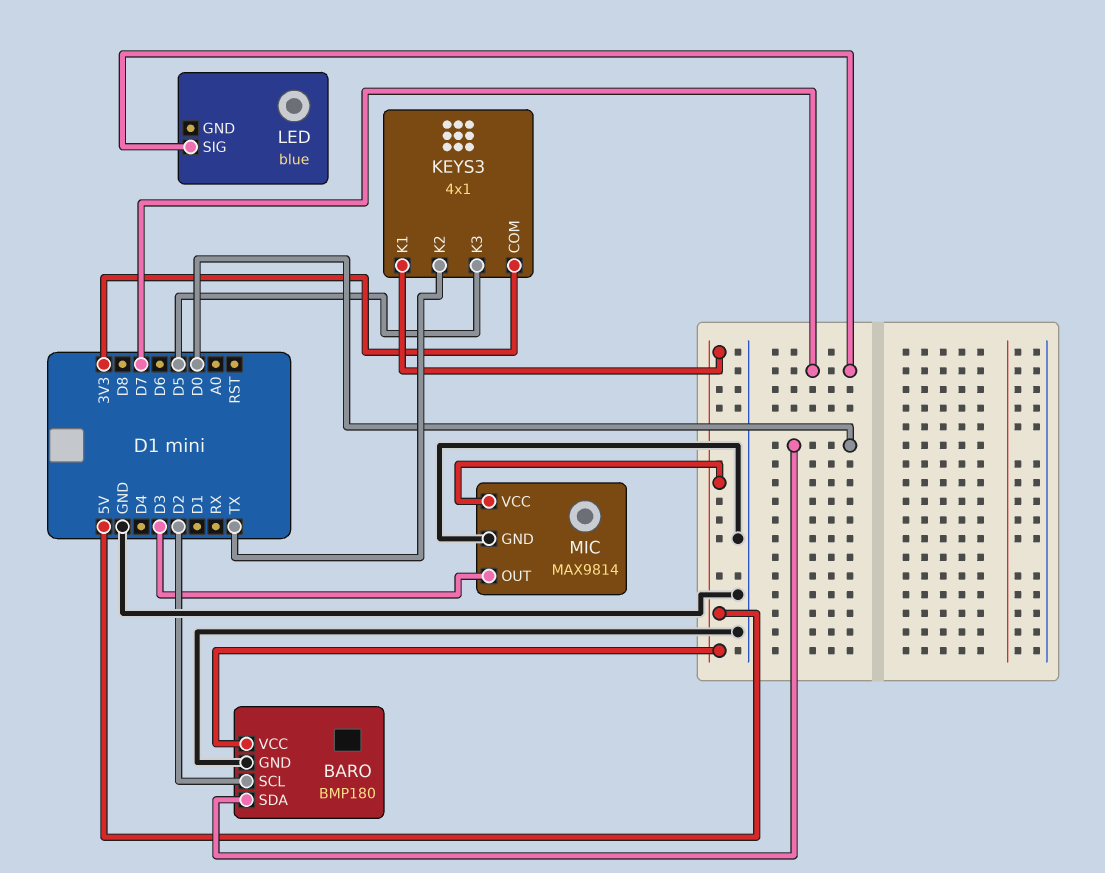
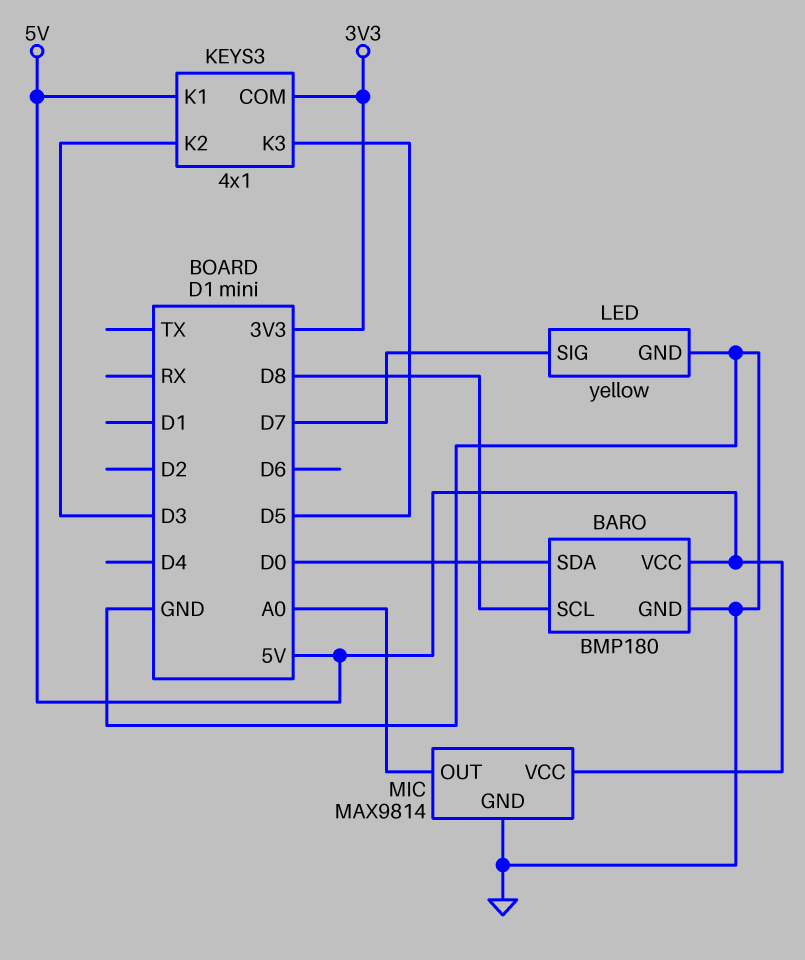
BARO pin SCL: D2 -> D8
KEYS3 pin K2: TX -> D3
LED: blue -> yellow
LED pin GND: none -> GND
MIC pin OUT: D3 -> A0

